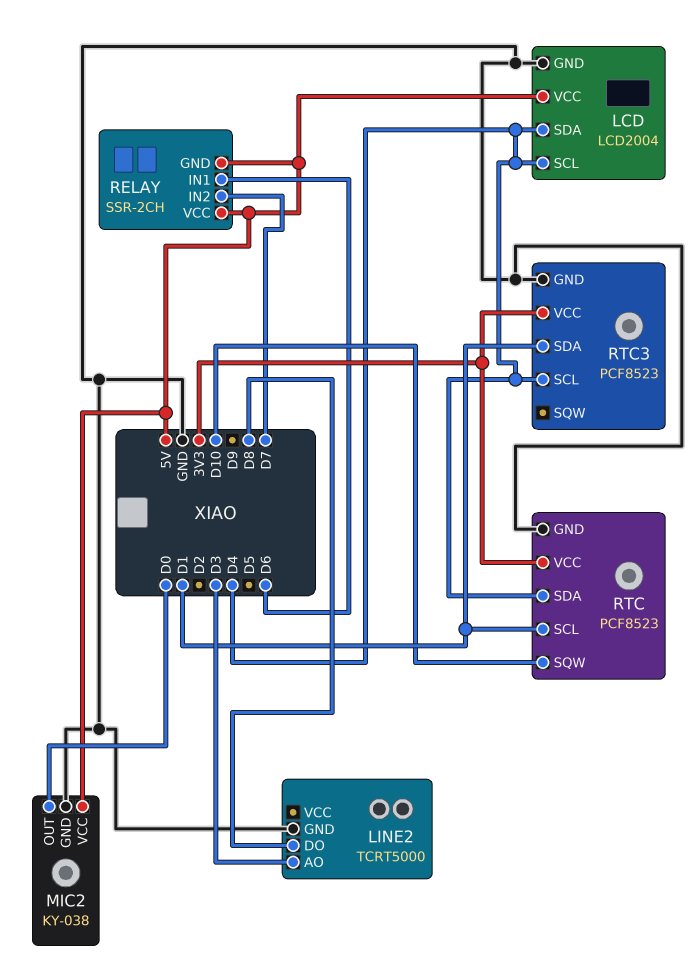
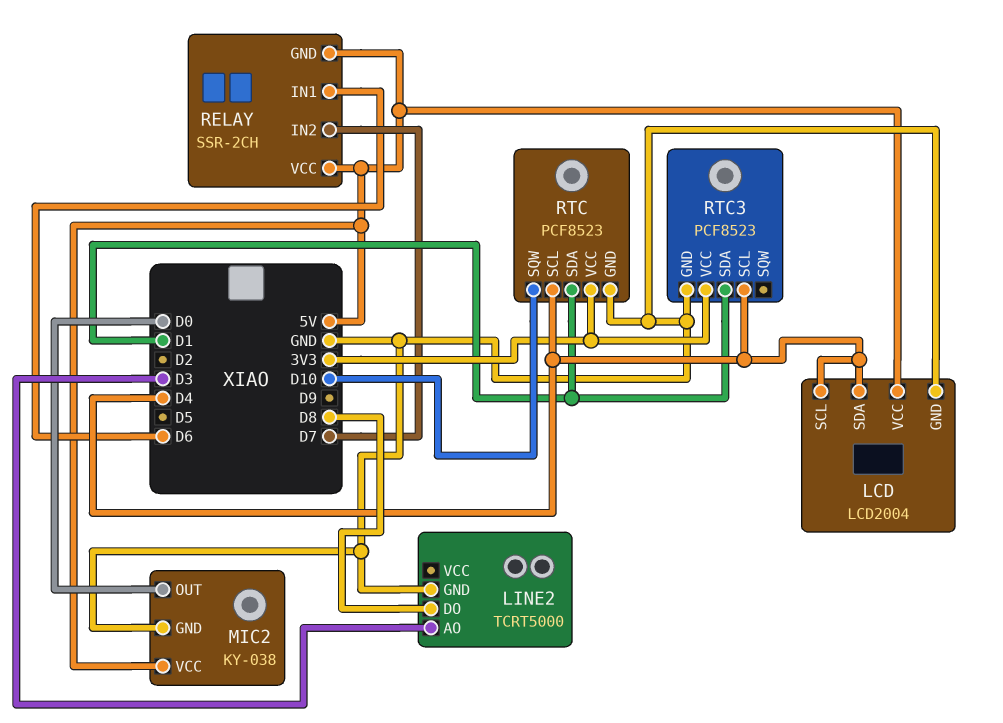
RTC pin SCL: D1 -> D4
RTC pin SDA: D4 -> D1

